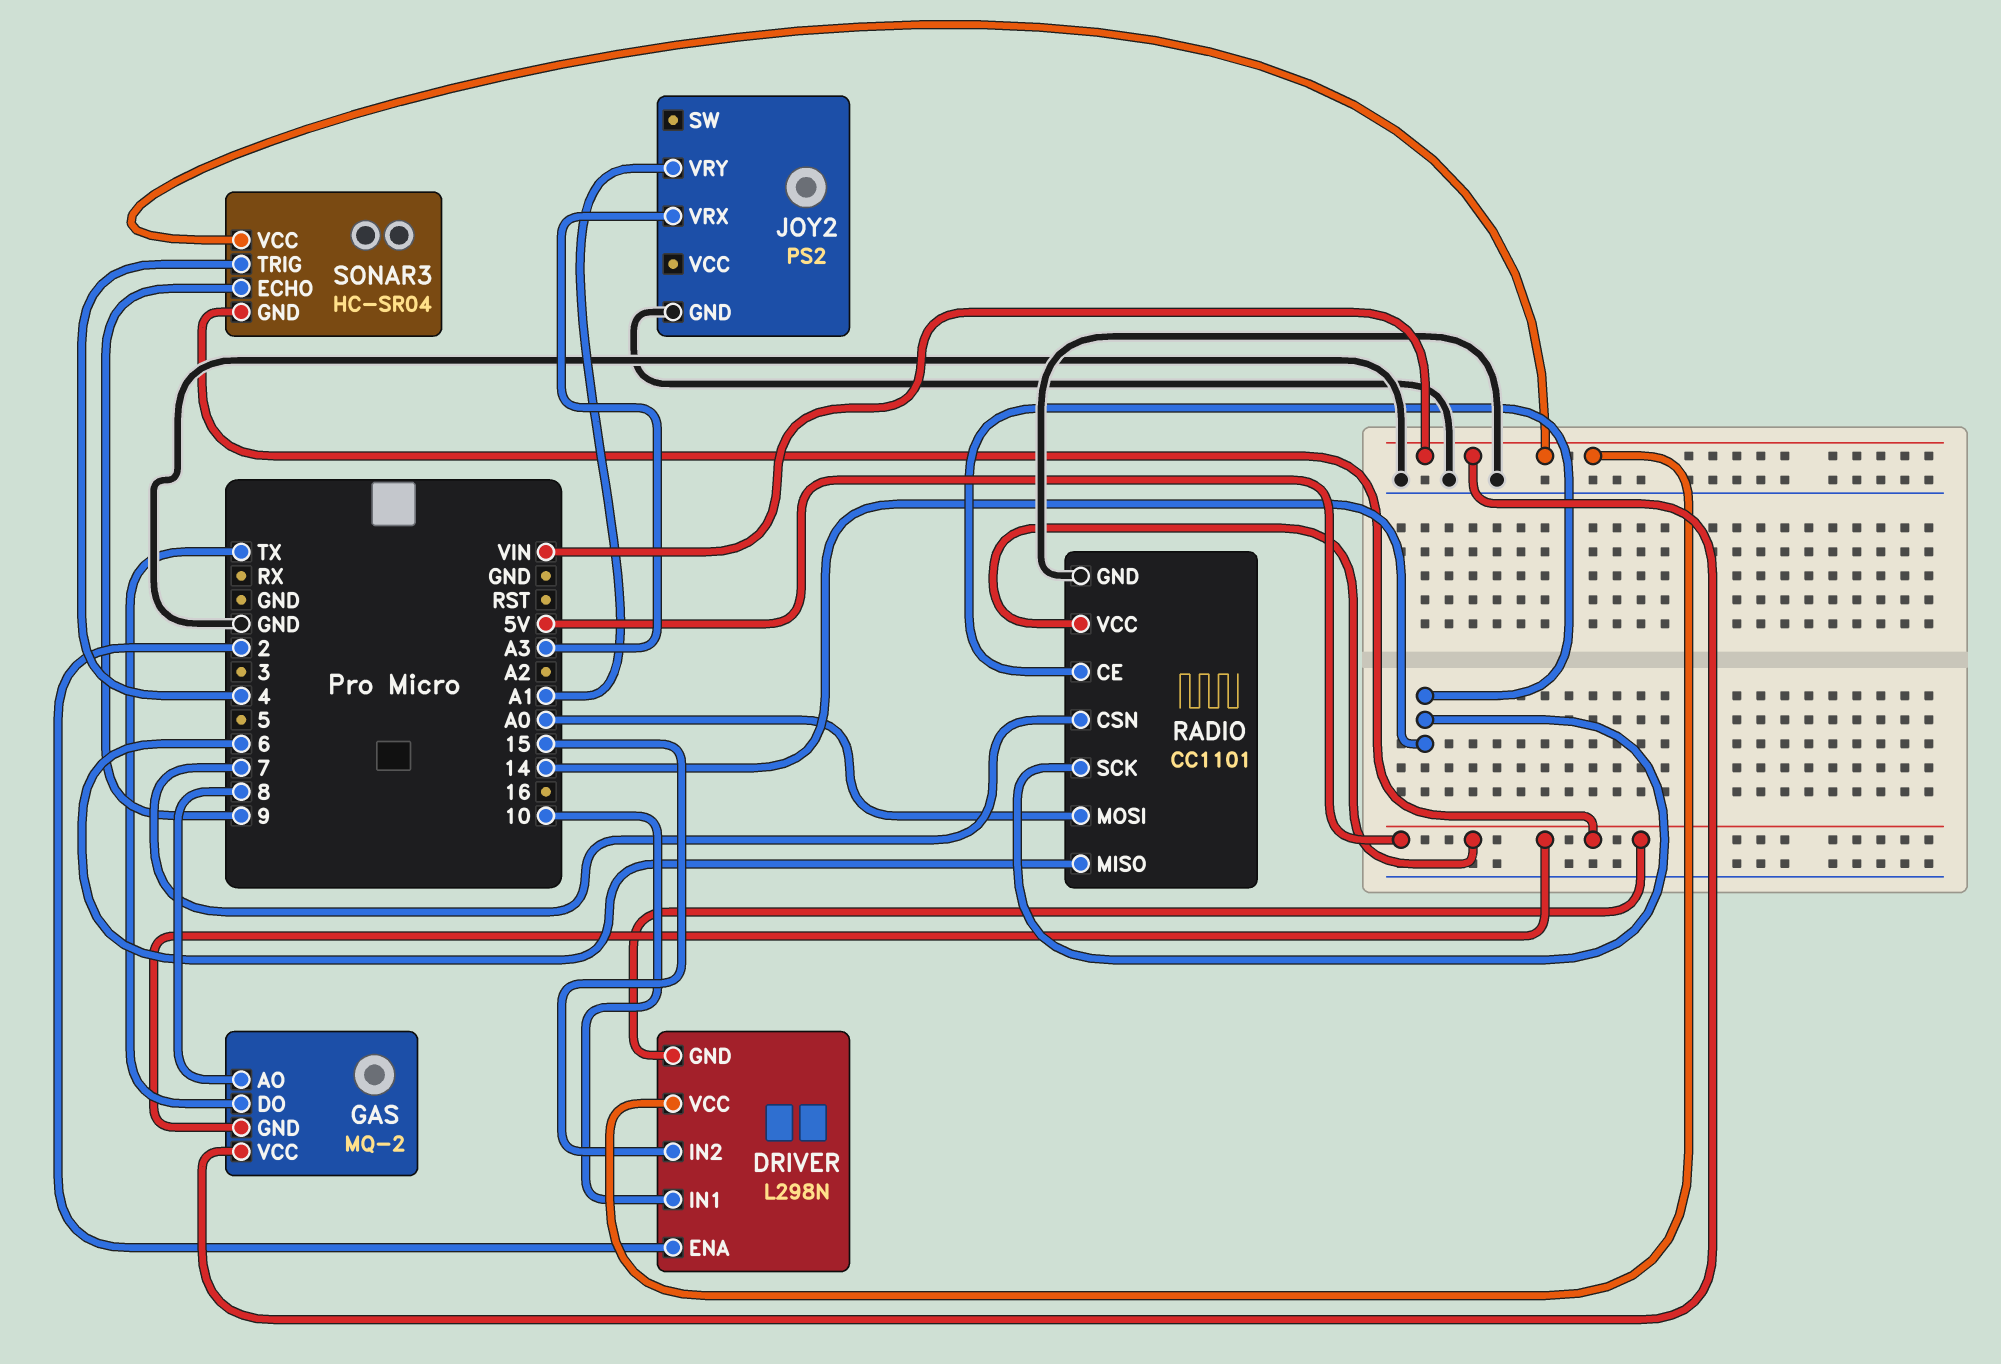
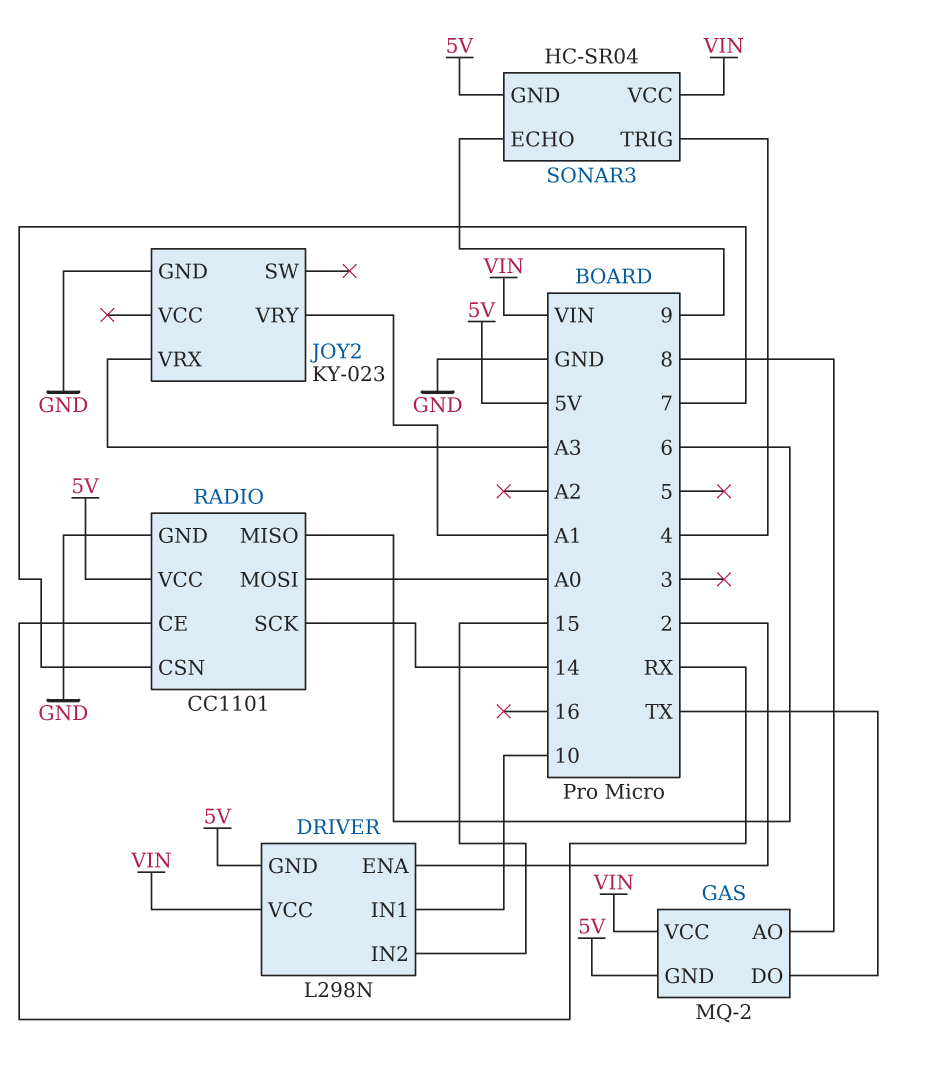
JOY2: PS2 -> KY-023
RADIO pin CE: 14 -> RX

